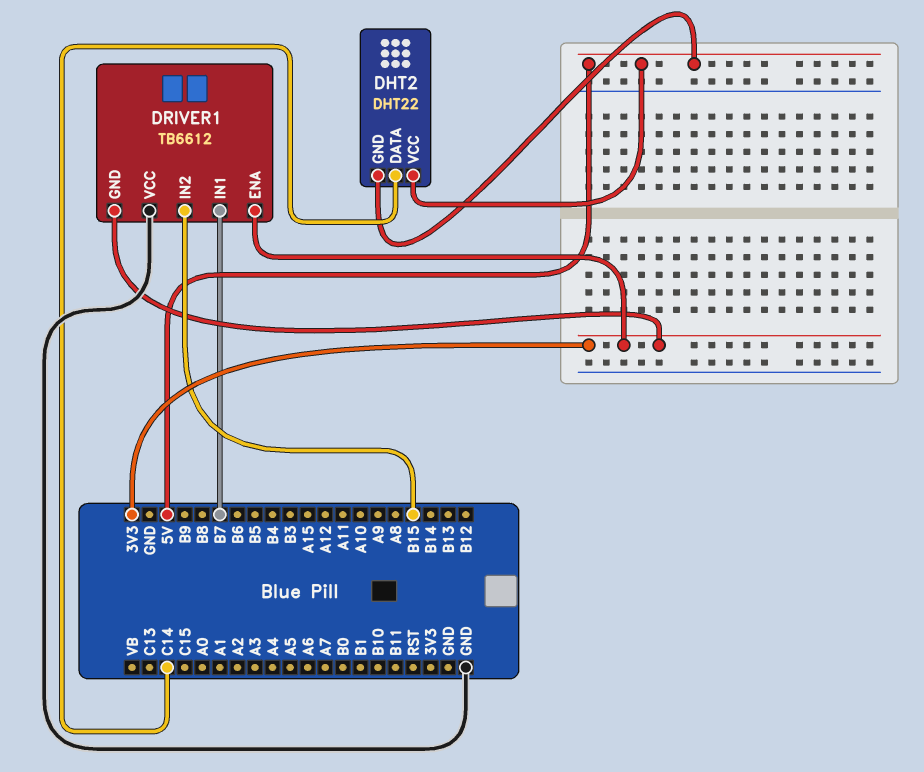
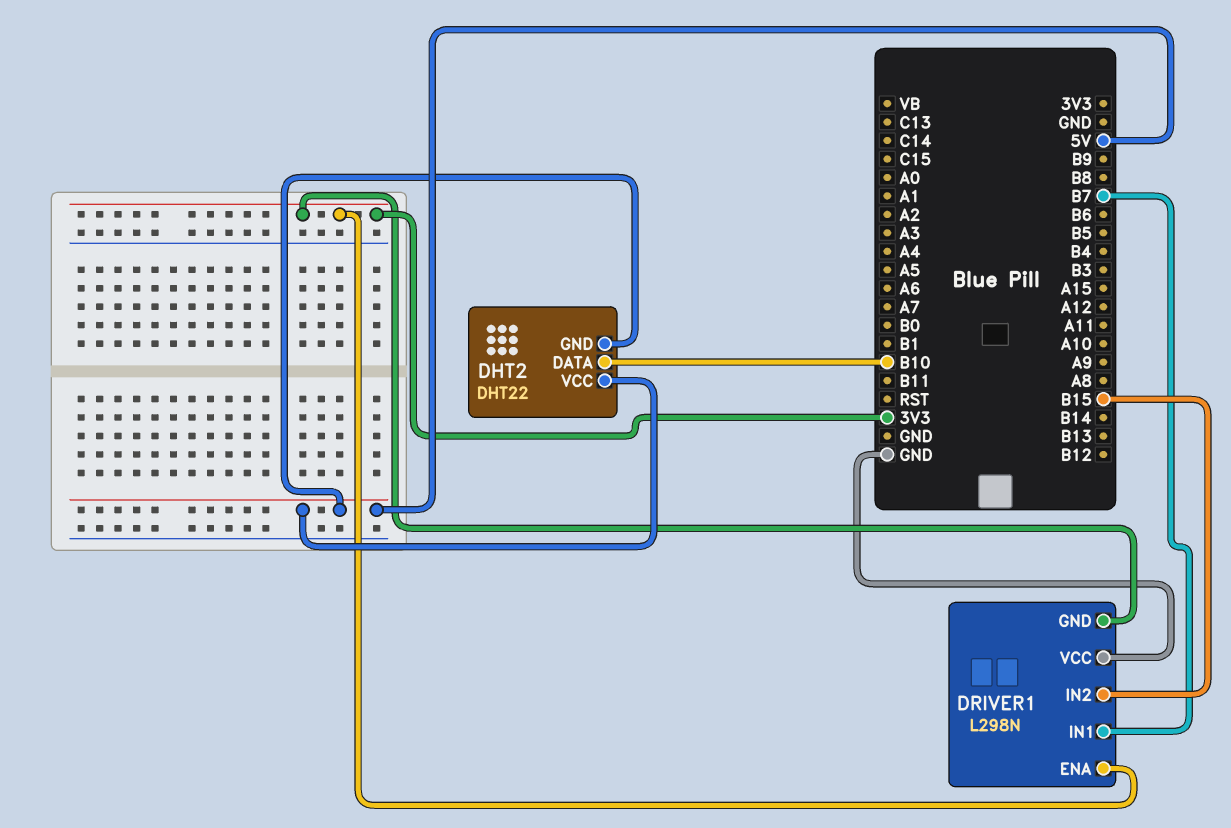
DHT2 pin DATA: C14 -> B10
DRIVER1: TB6612 -> L298N

